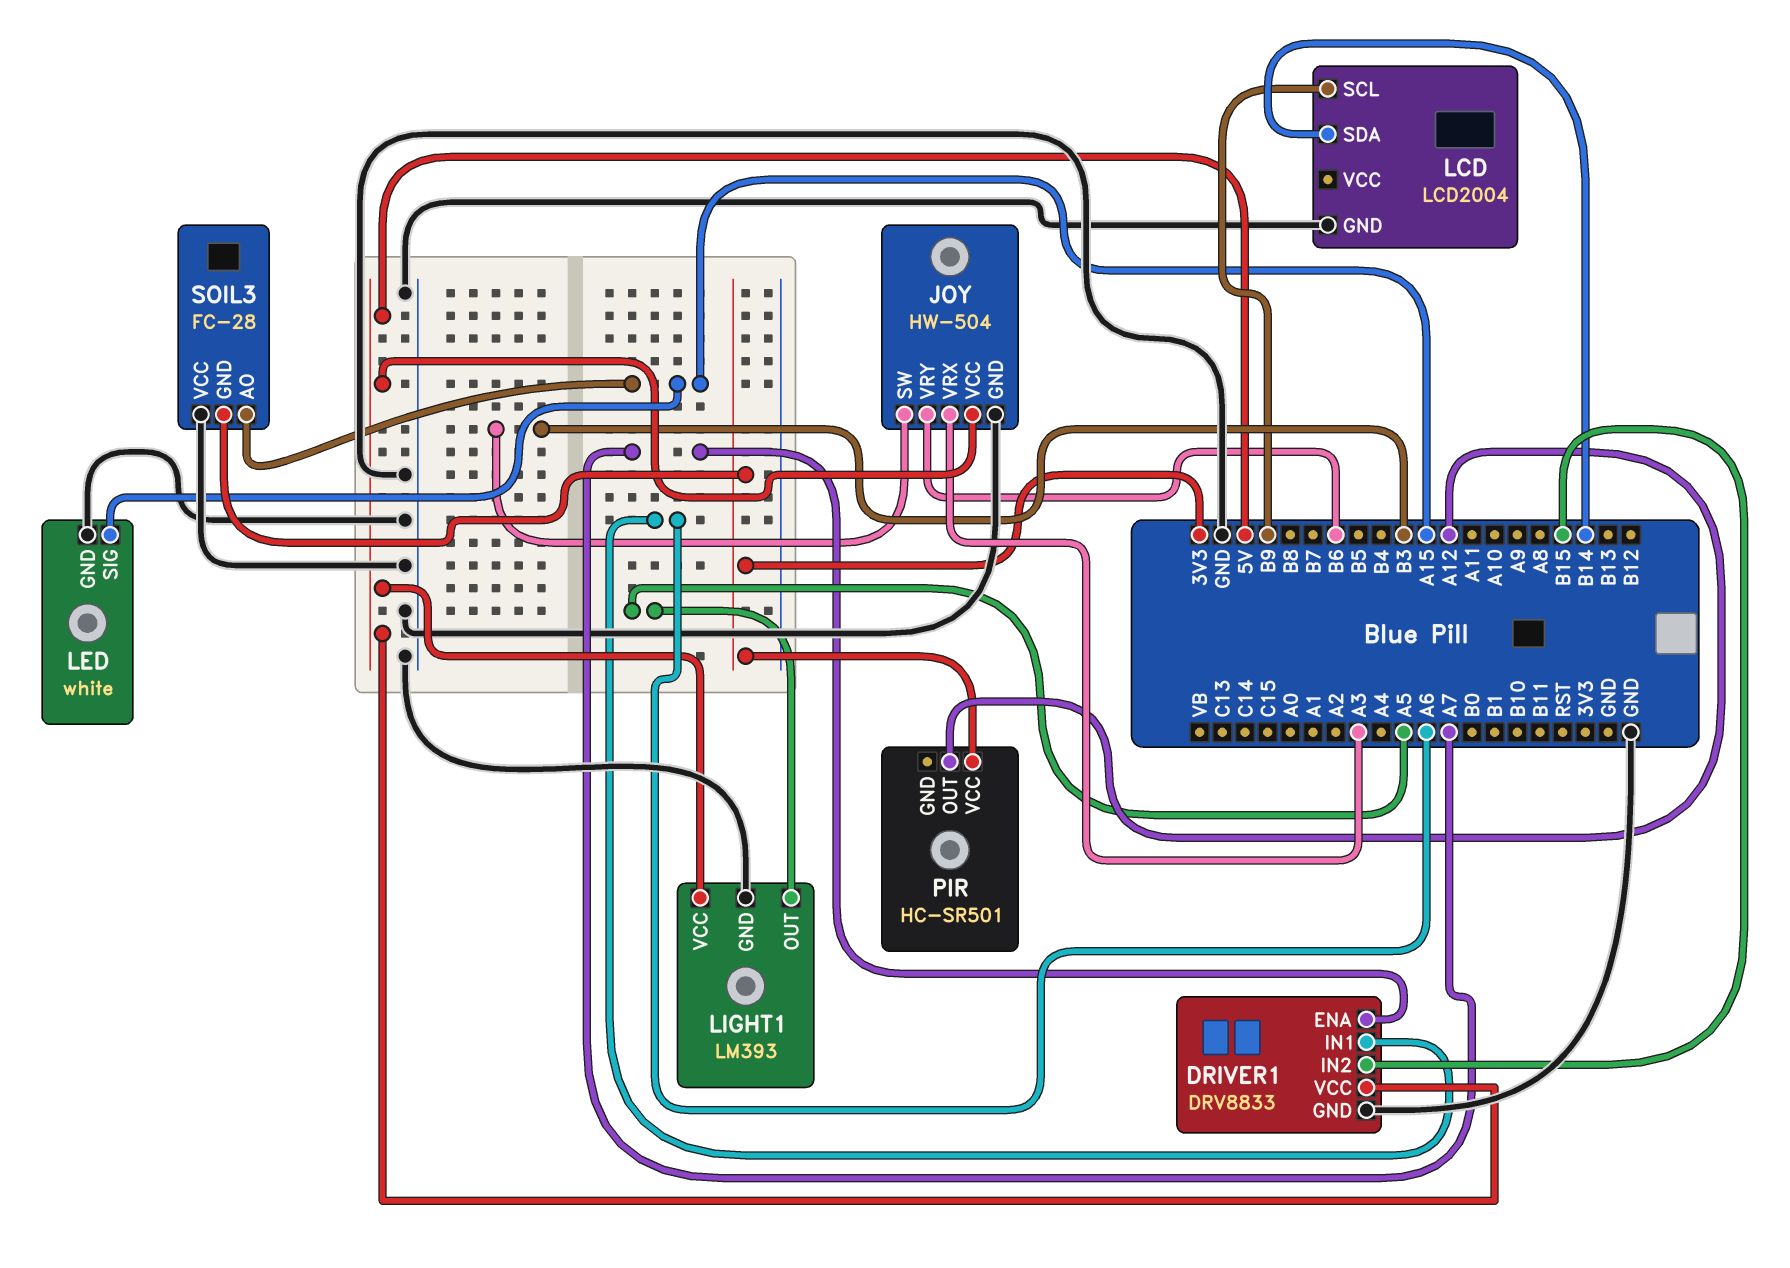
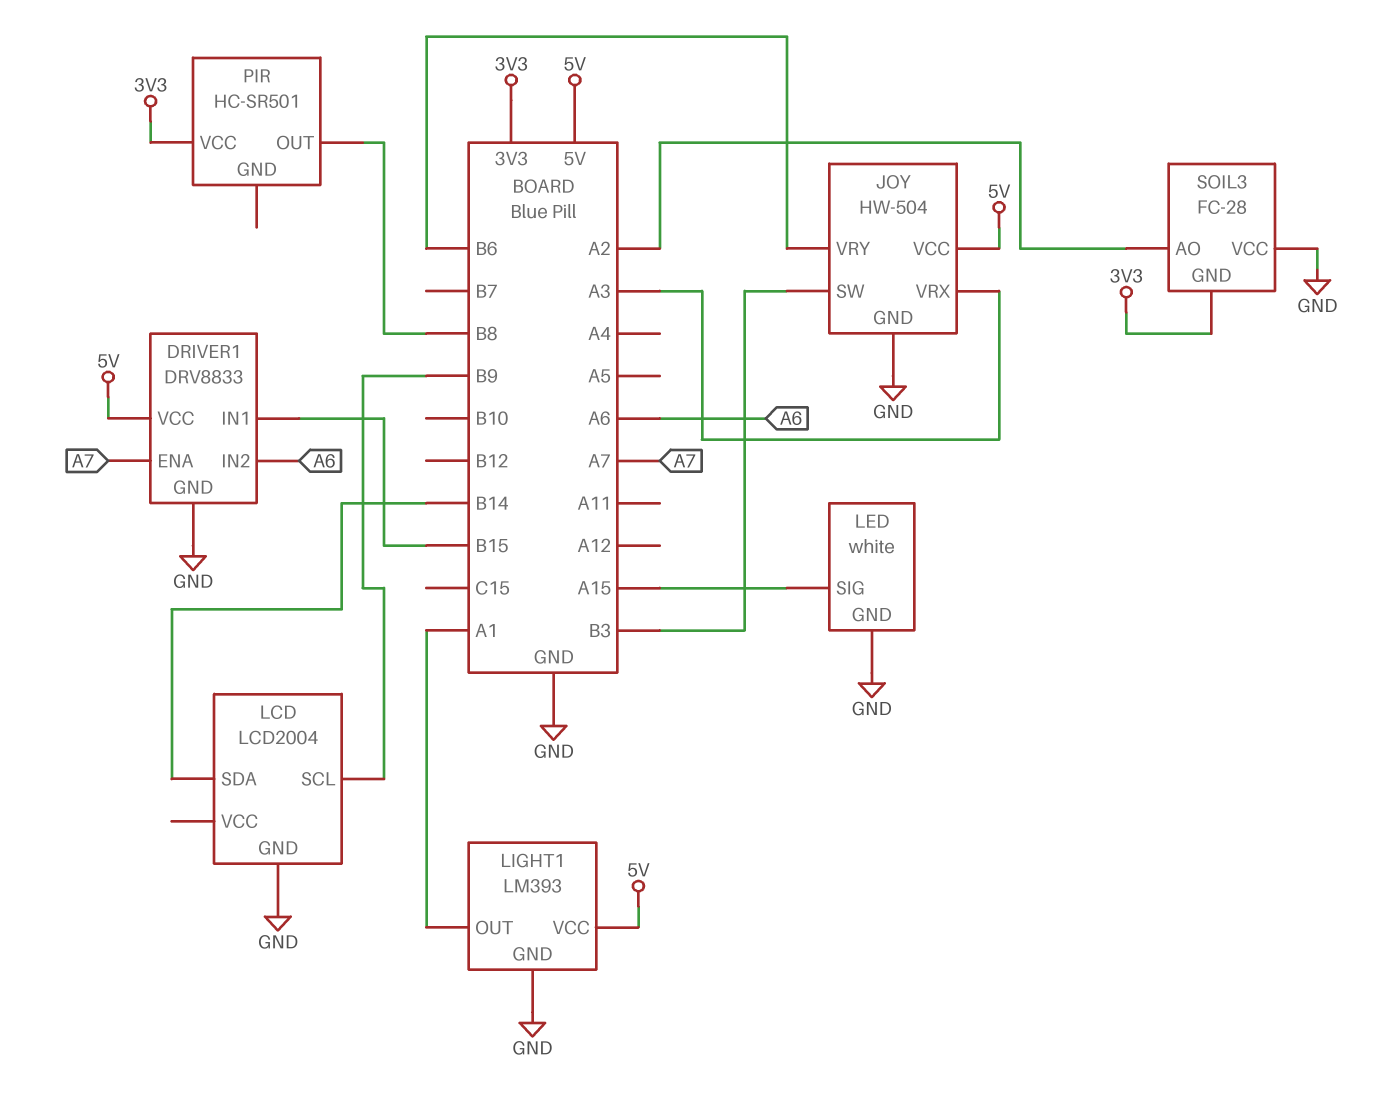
DRIVER1 pin IN1: A6 -> B15
DRIVER1 pin IN2: B15 -> A6
LIGHT1 pin OUT: A5 -> A1
PIR pin OUT: A12 -> B8
SOIL3 pin AO: A15 -> A2

